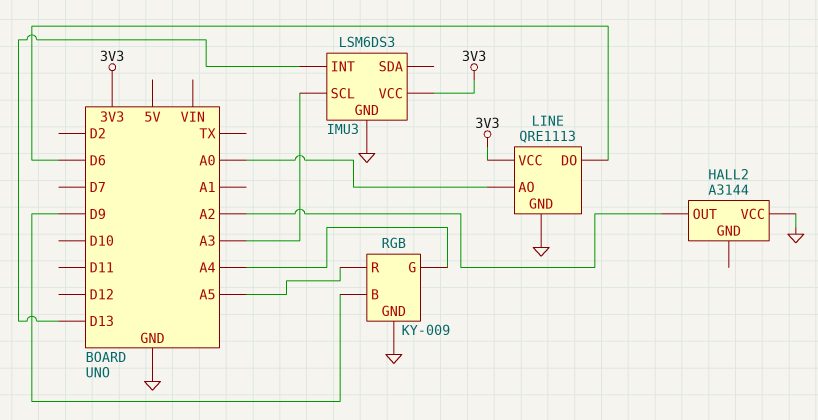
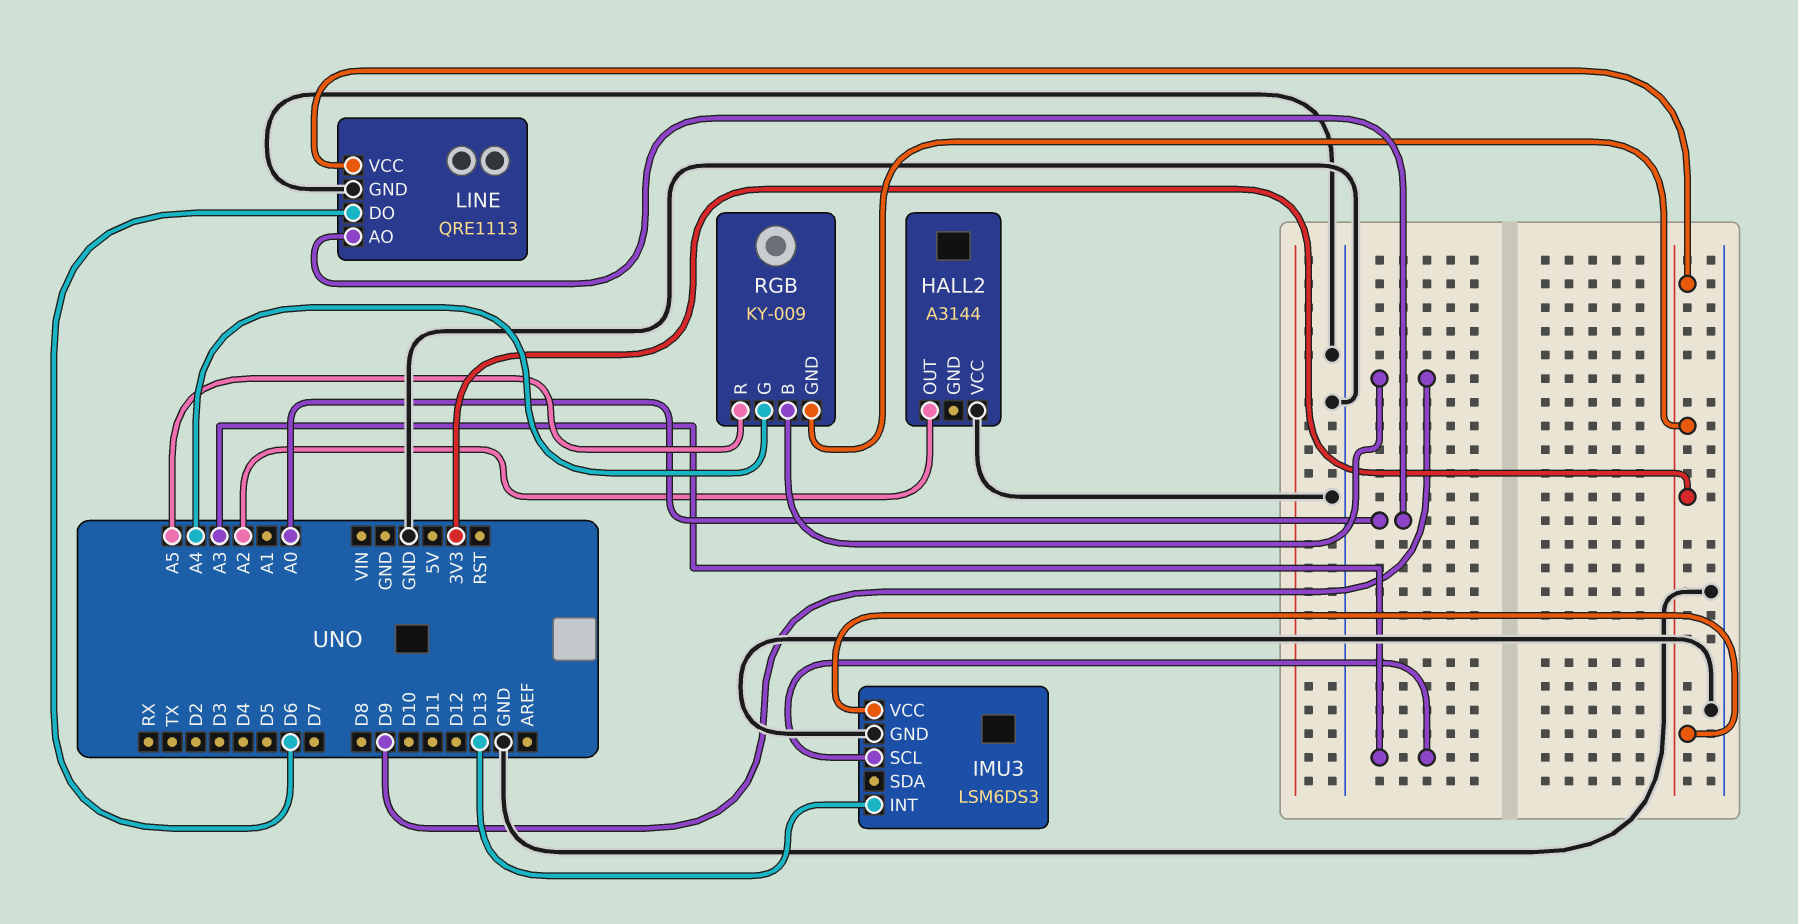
RGB pin GND: GND -> 3V3

